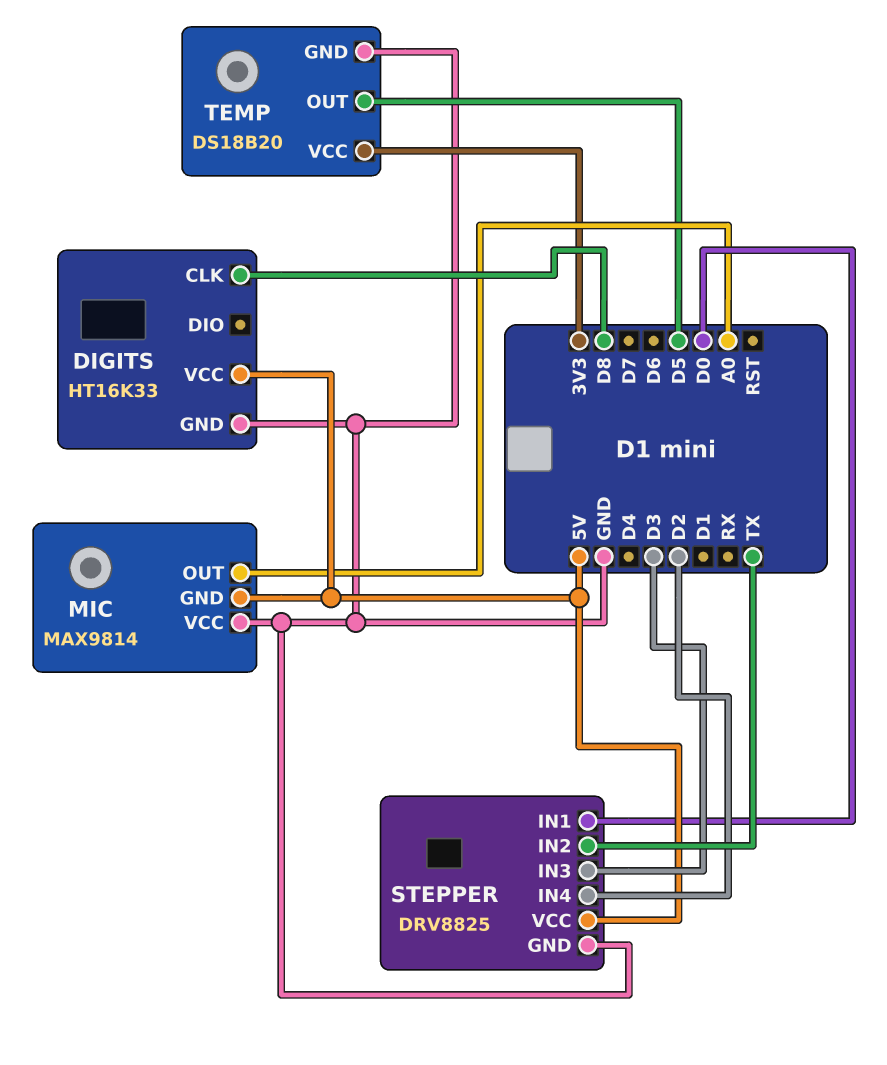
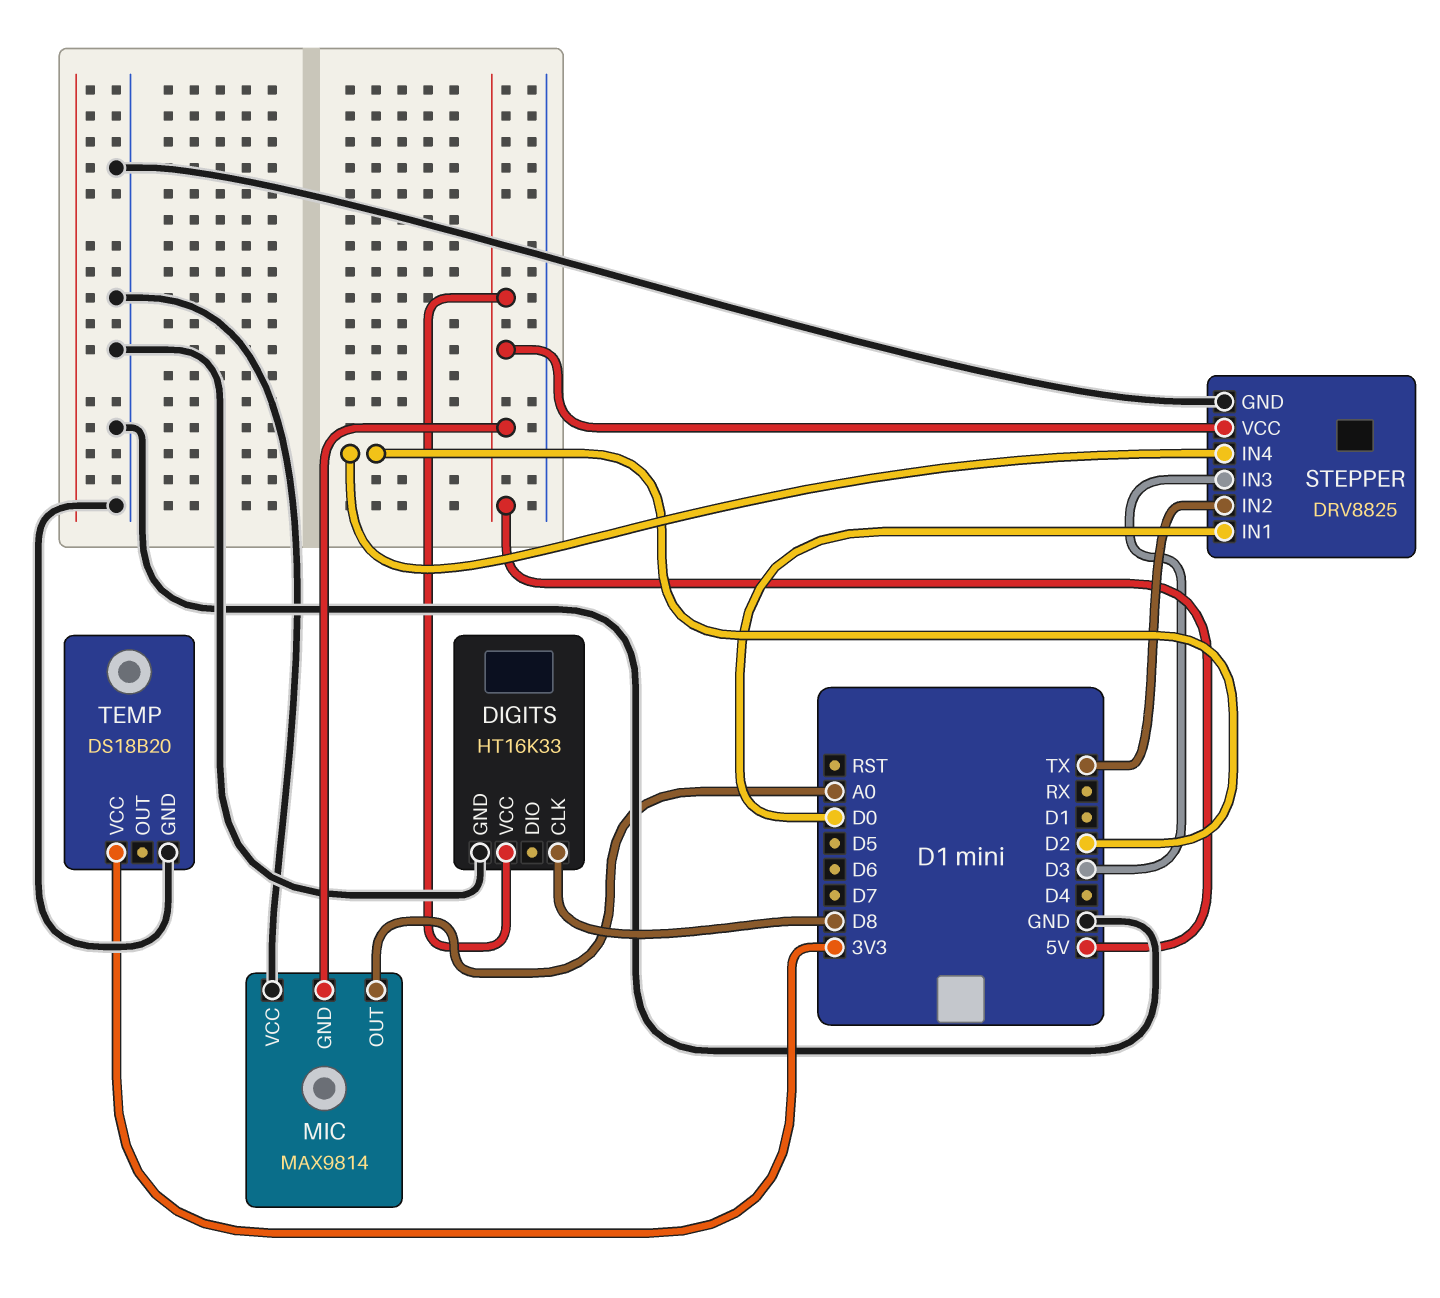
TEMP pin OUT: D5 -> none

